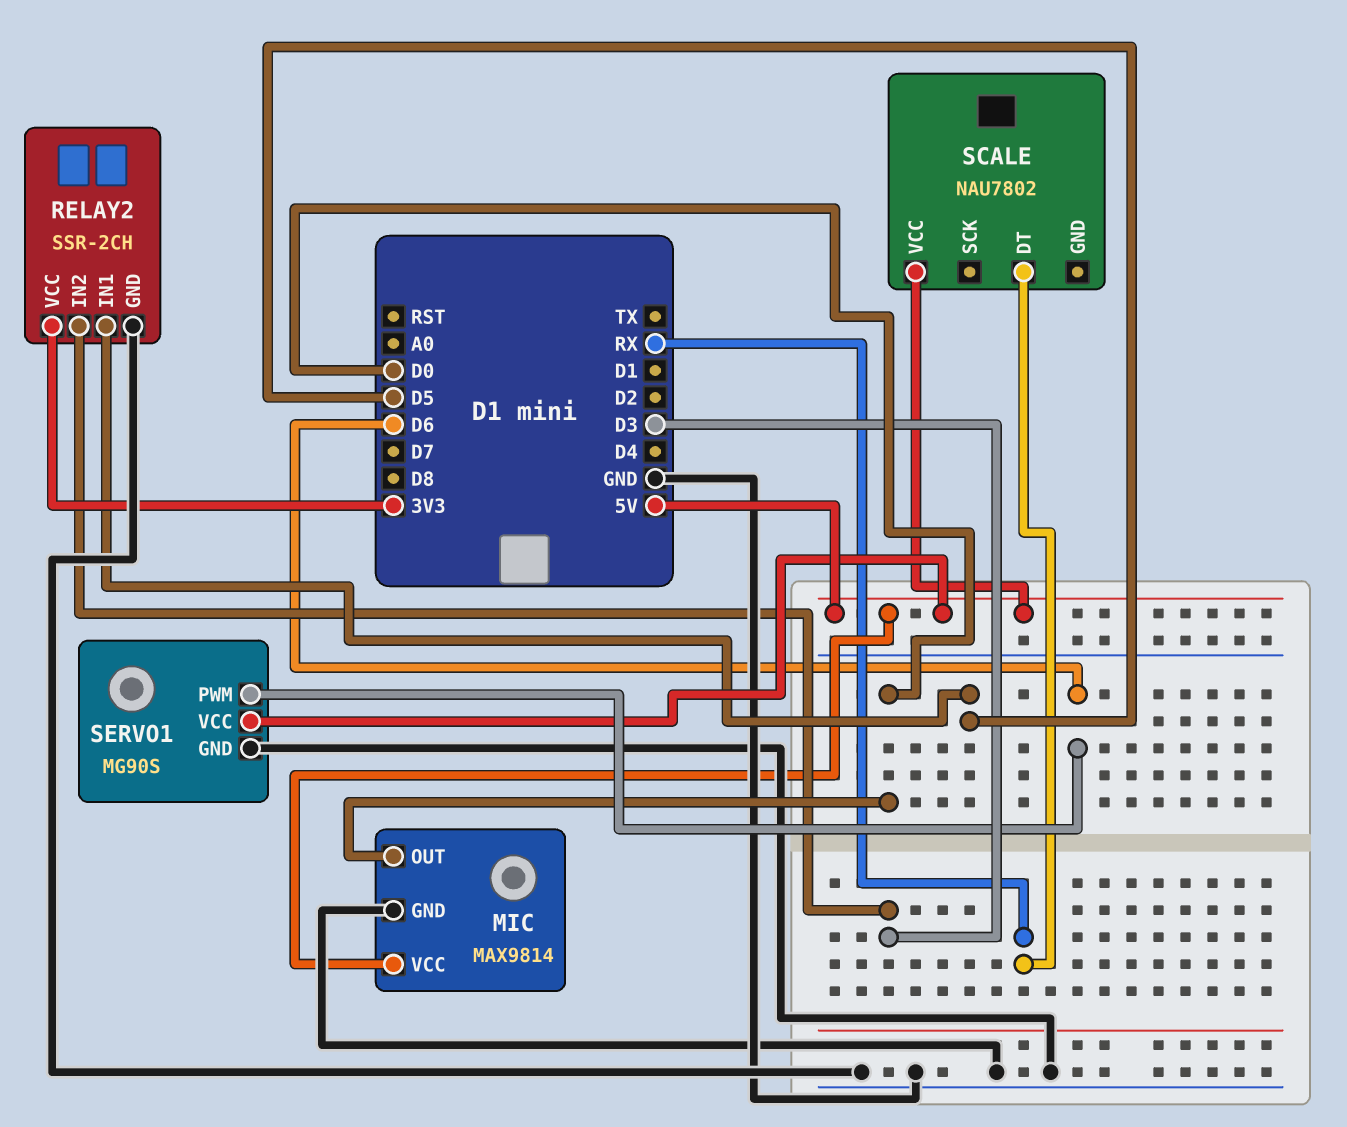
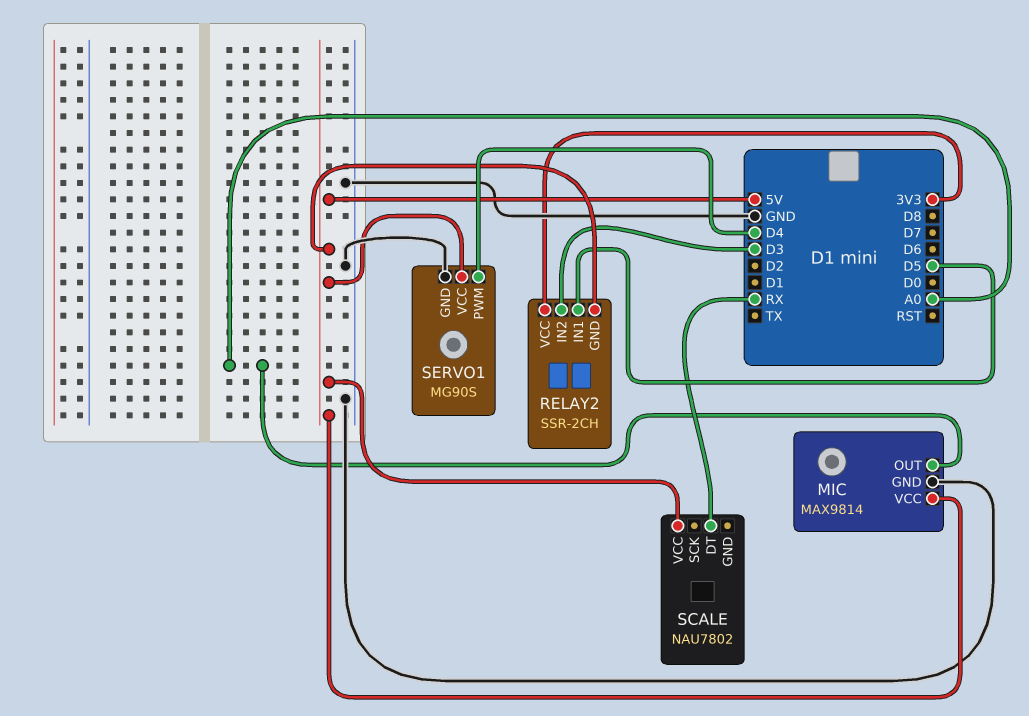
MIC pin OUT: D0 -> A0
RELAY2 pin GND: GND -> 5V
SERVO1 pin PWM: D6 -> D4

